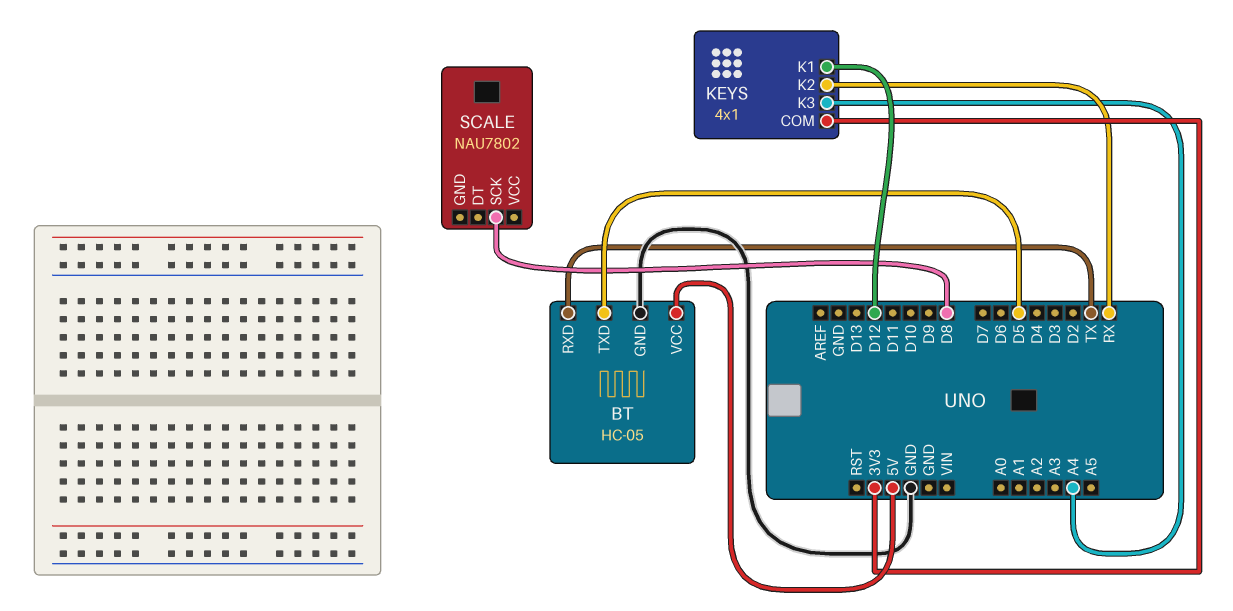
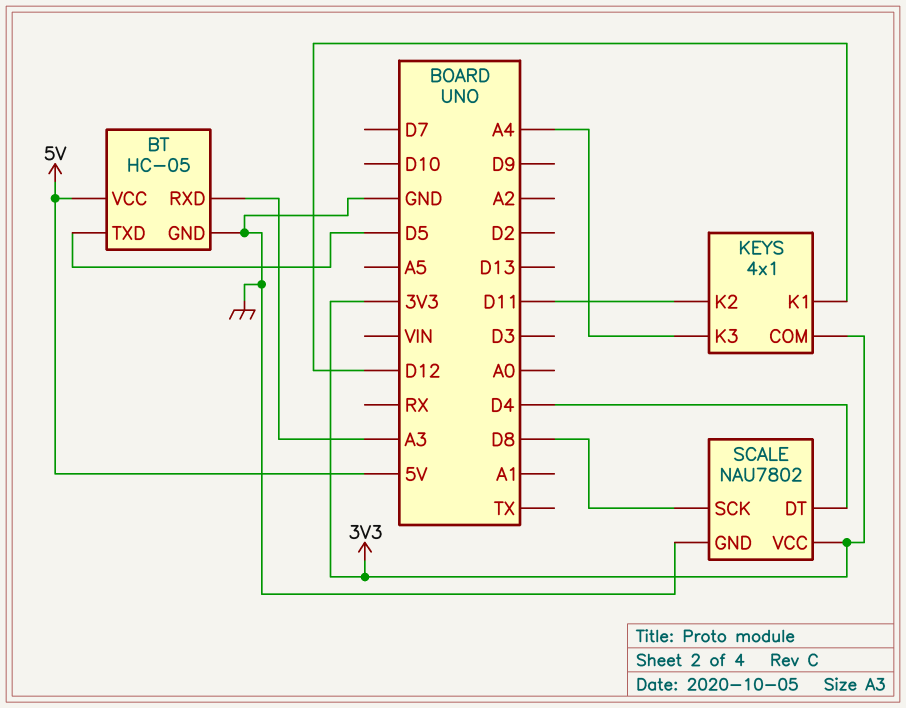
BT pin RXD: TX -> A3
KEYS pin K2: RX -> D11
SCALE pin DT: none -> D4
SCALE pin GND: none -> GND
SCALE pin VCC: none -> 3V3

